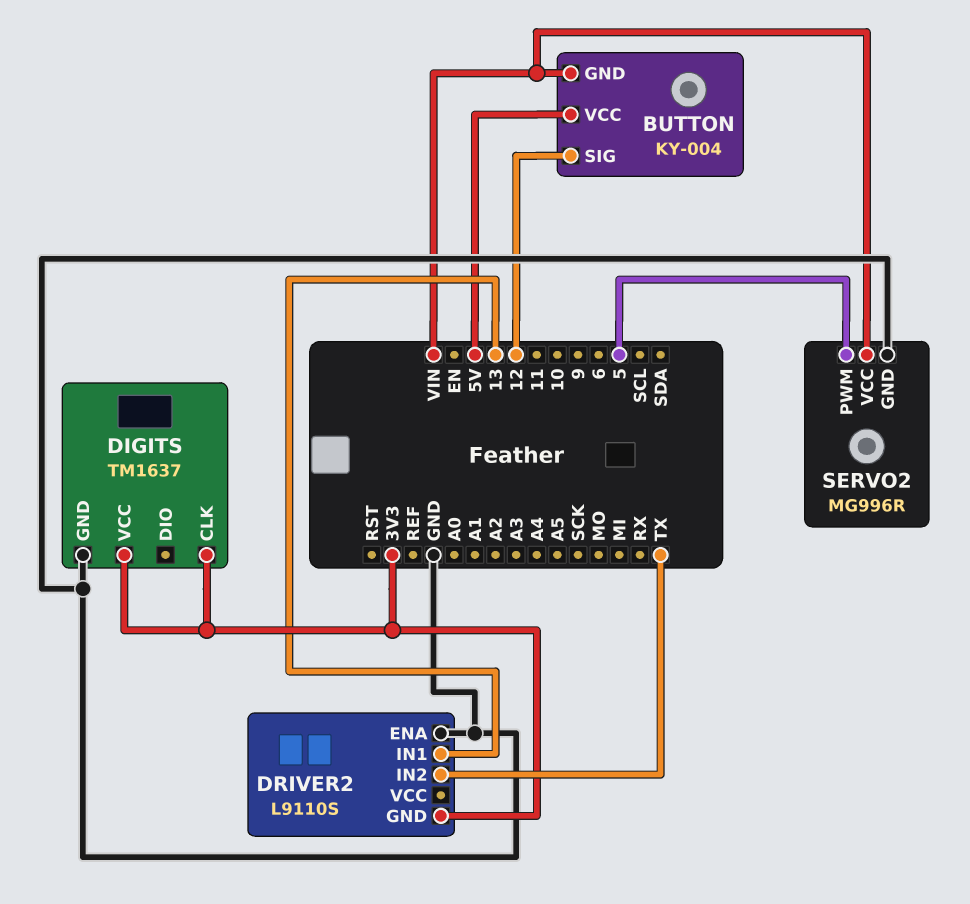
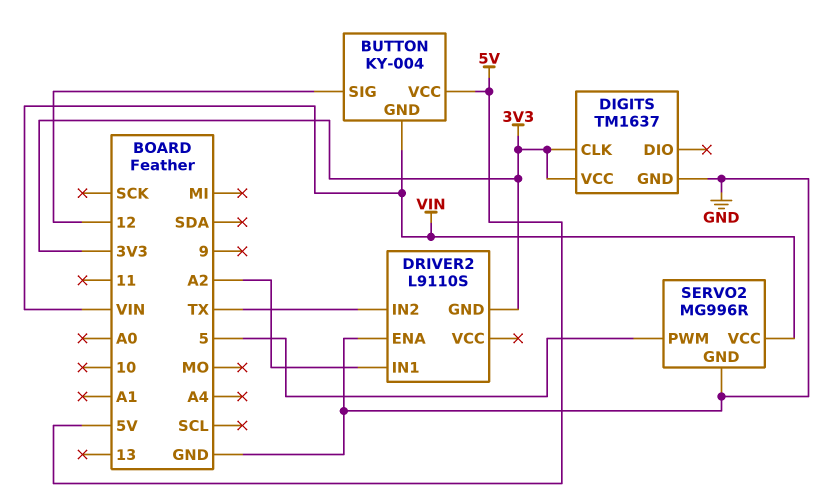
DRIVER2 pin IN1: 13 -> A2

